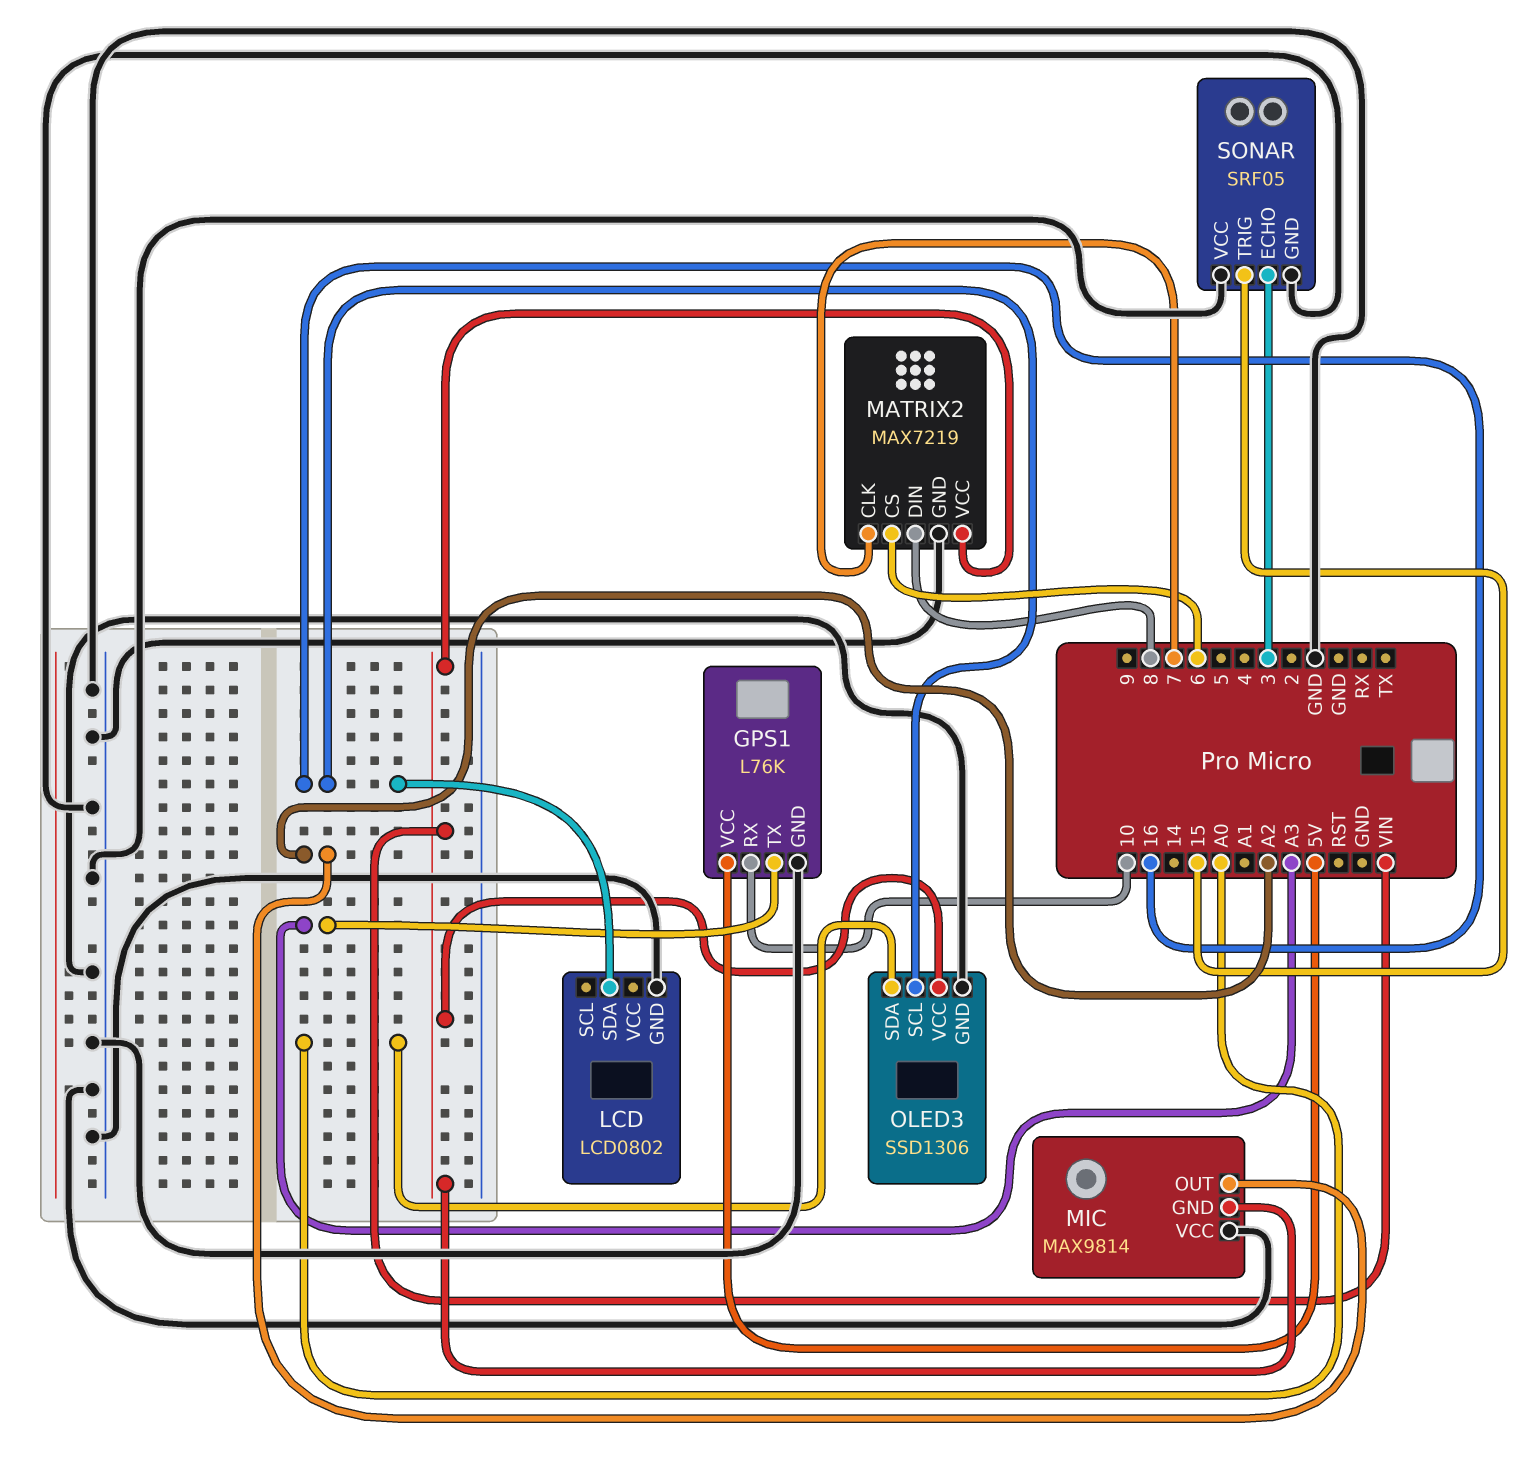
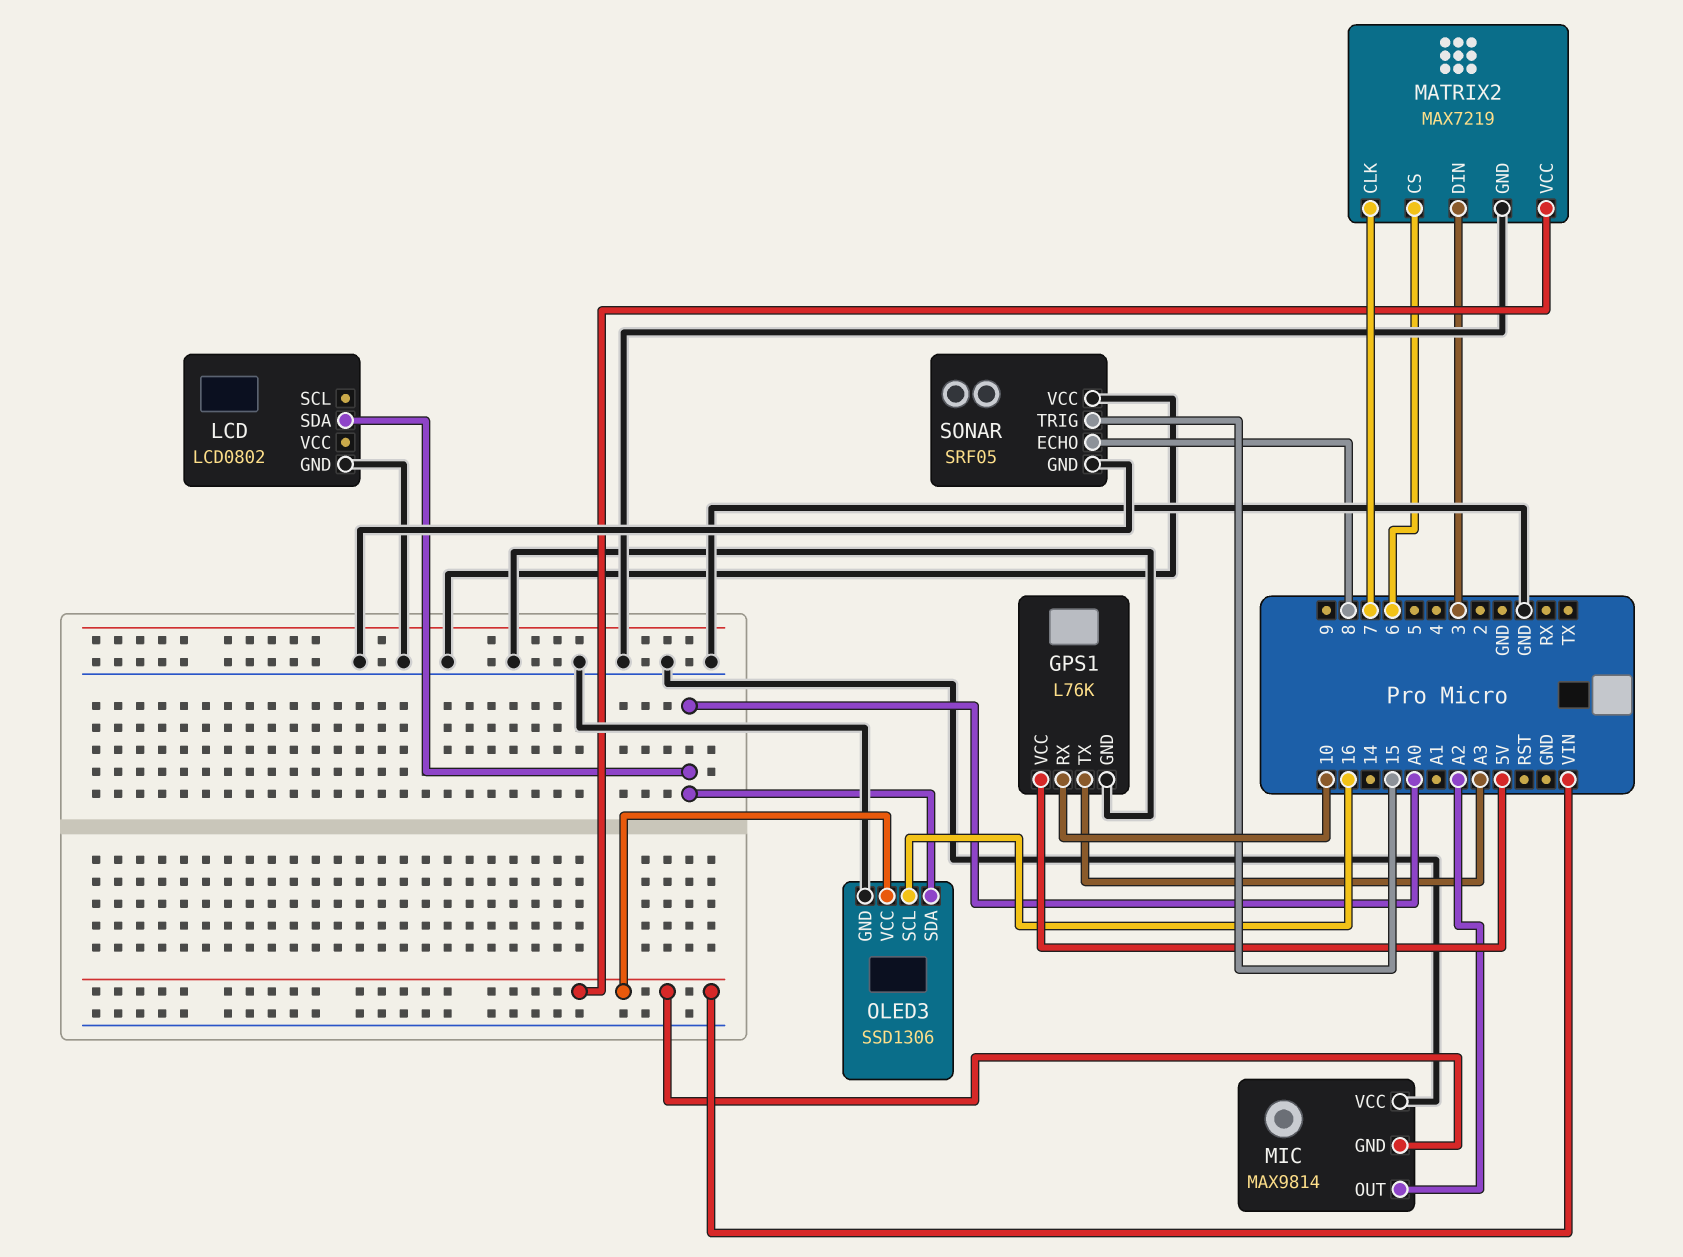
LCD pin SDA: 16 -> A0
MATRIX2 pin DIN: 8 -> 3
SONAR pin ECHO: 3 -> 8

